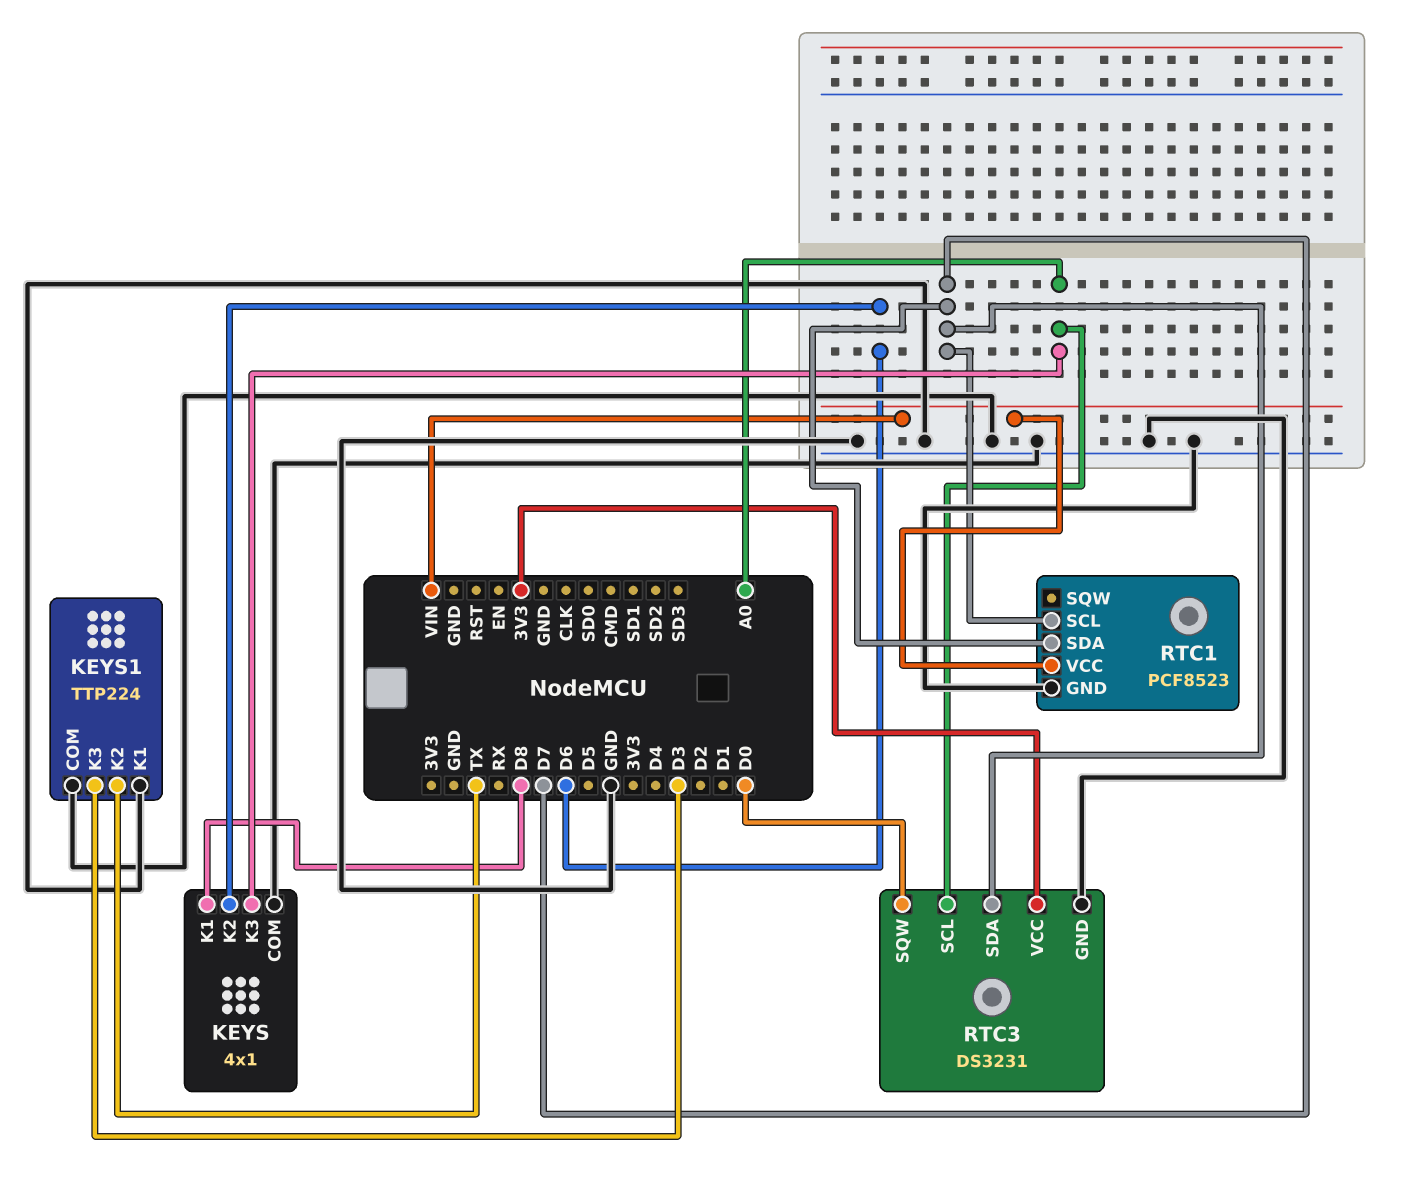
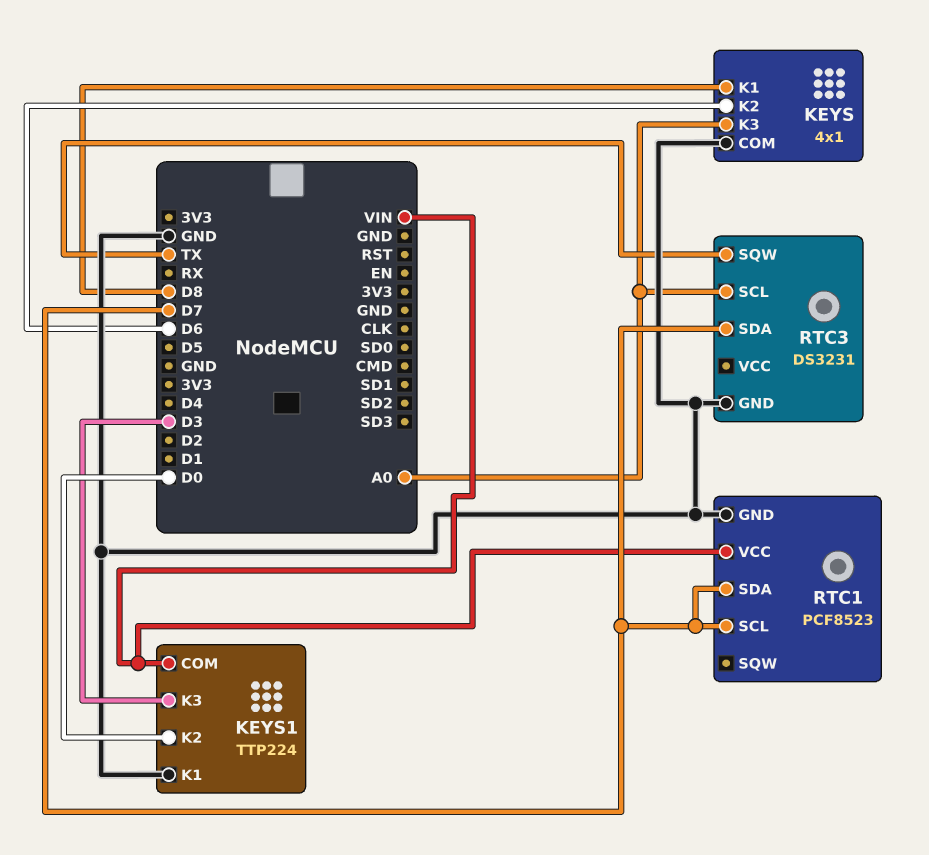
KEYS1 pin COM: GND -> VIN
KEYS1 pin K2: TX -> D0
RTC3 pin SQW: D0 -> TX
RTC3 pin VCC: 3V3 -> none

